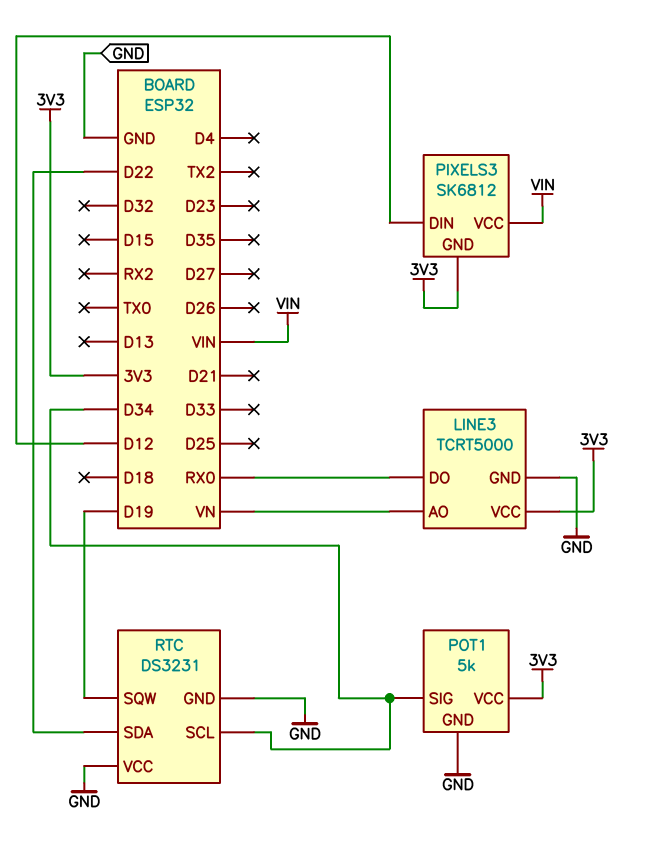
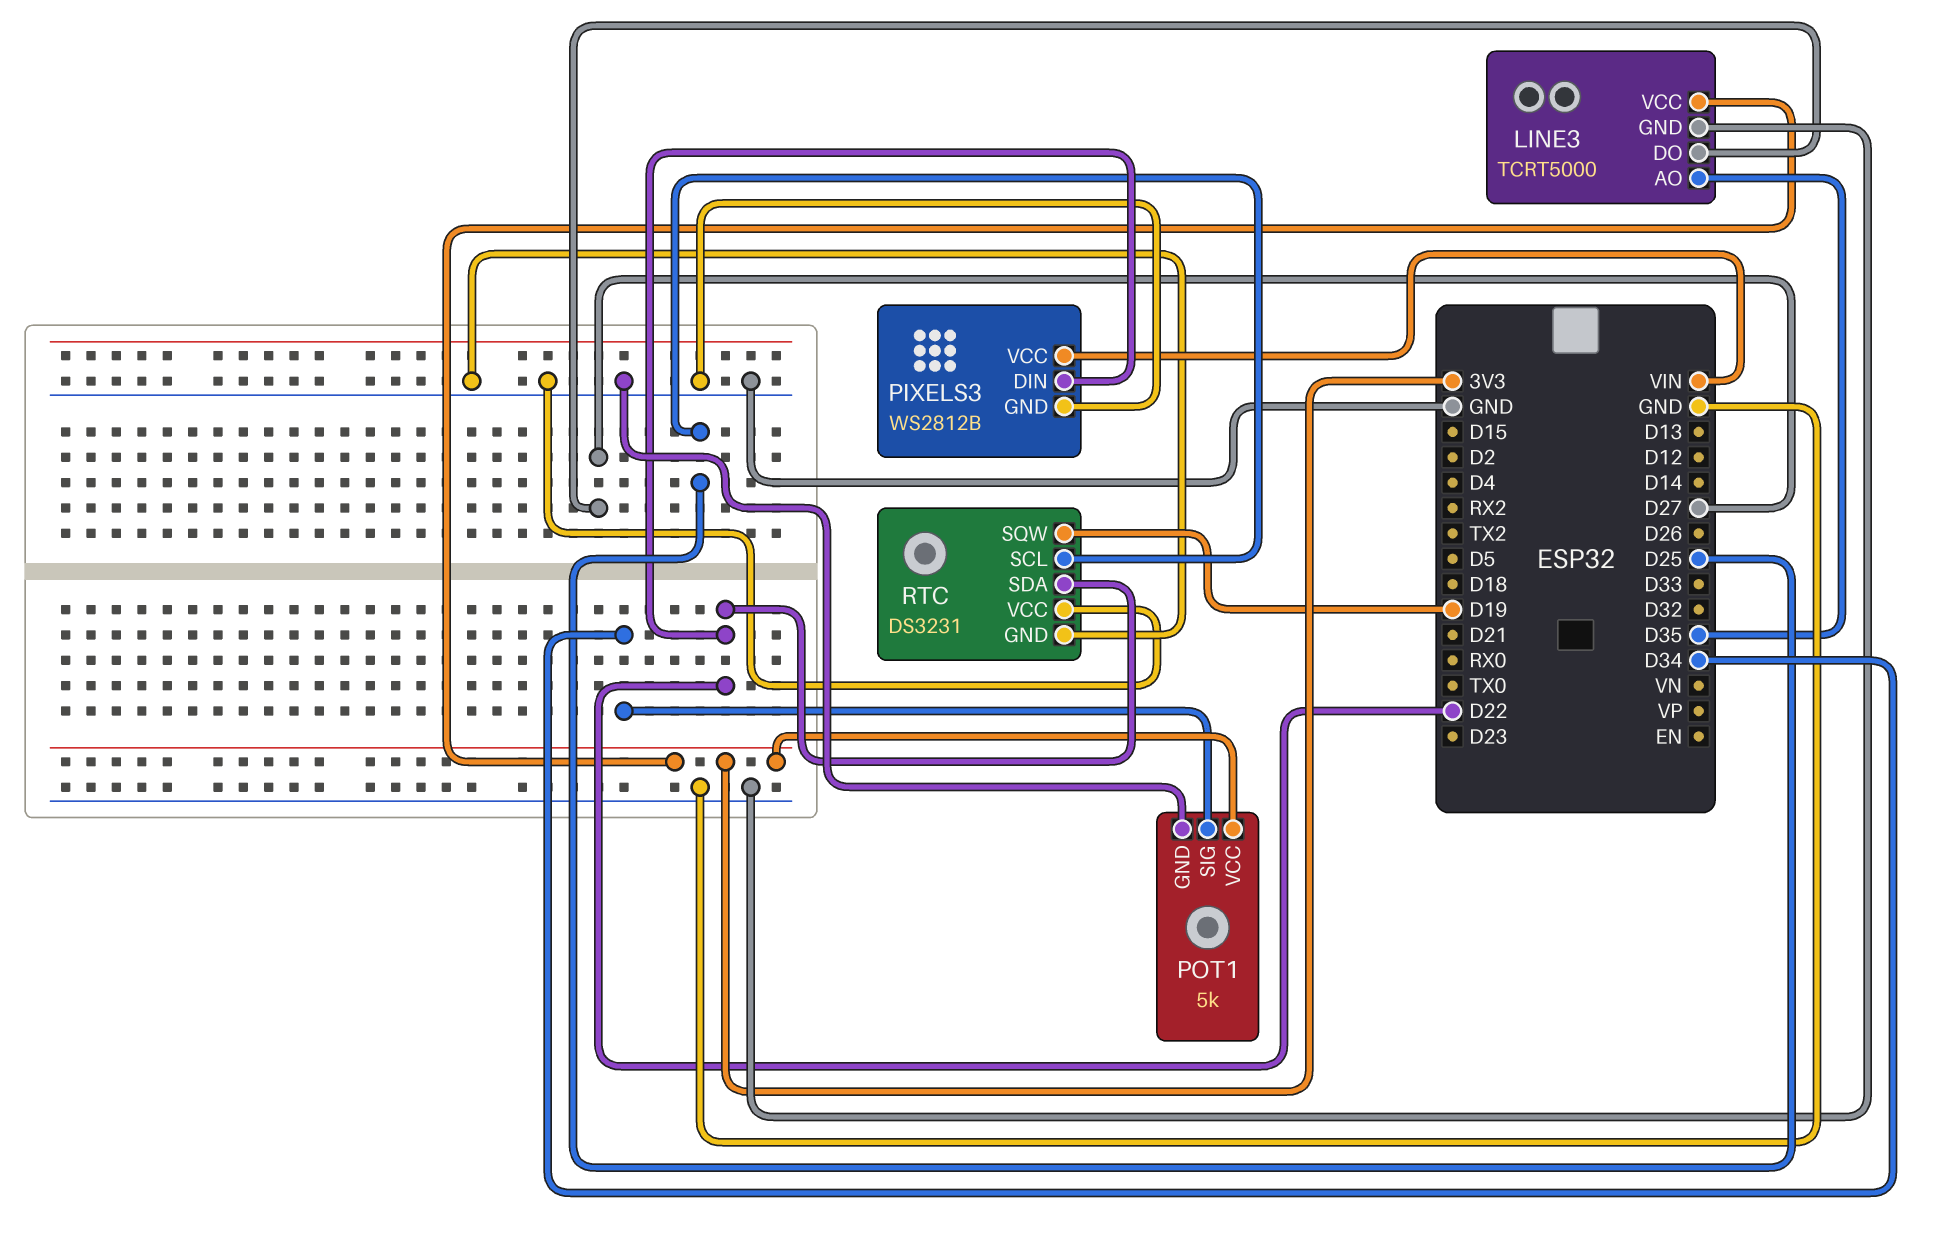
LINE3 pin AO: VN -> D35
LINE3 pin DO: RX0 -> D27
PIXELS3: SK6812 -> WS2812B
PIXELS3 pin DIN: D12 -> D22
PIXELS3 pin GND: 3V3 -> GND
RTC pin SCL: D34 -> D25

